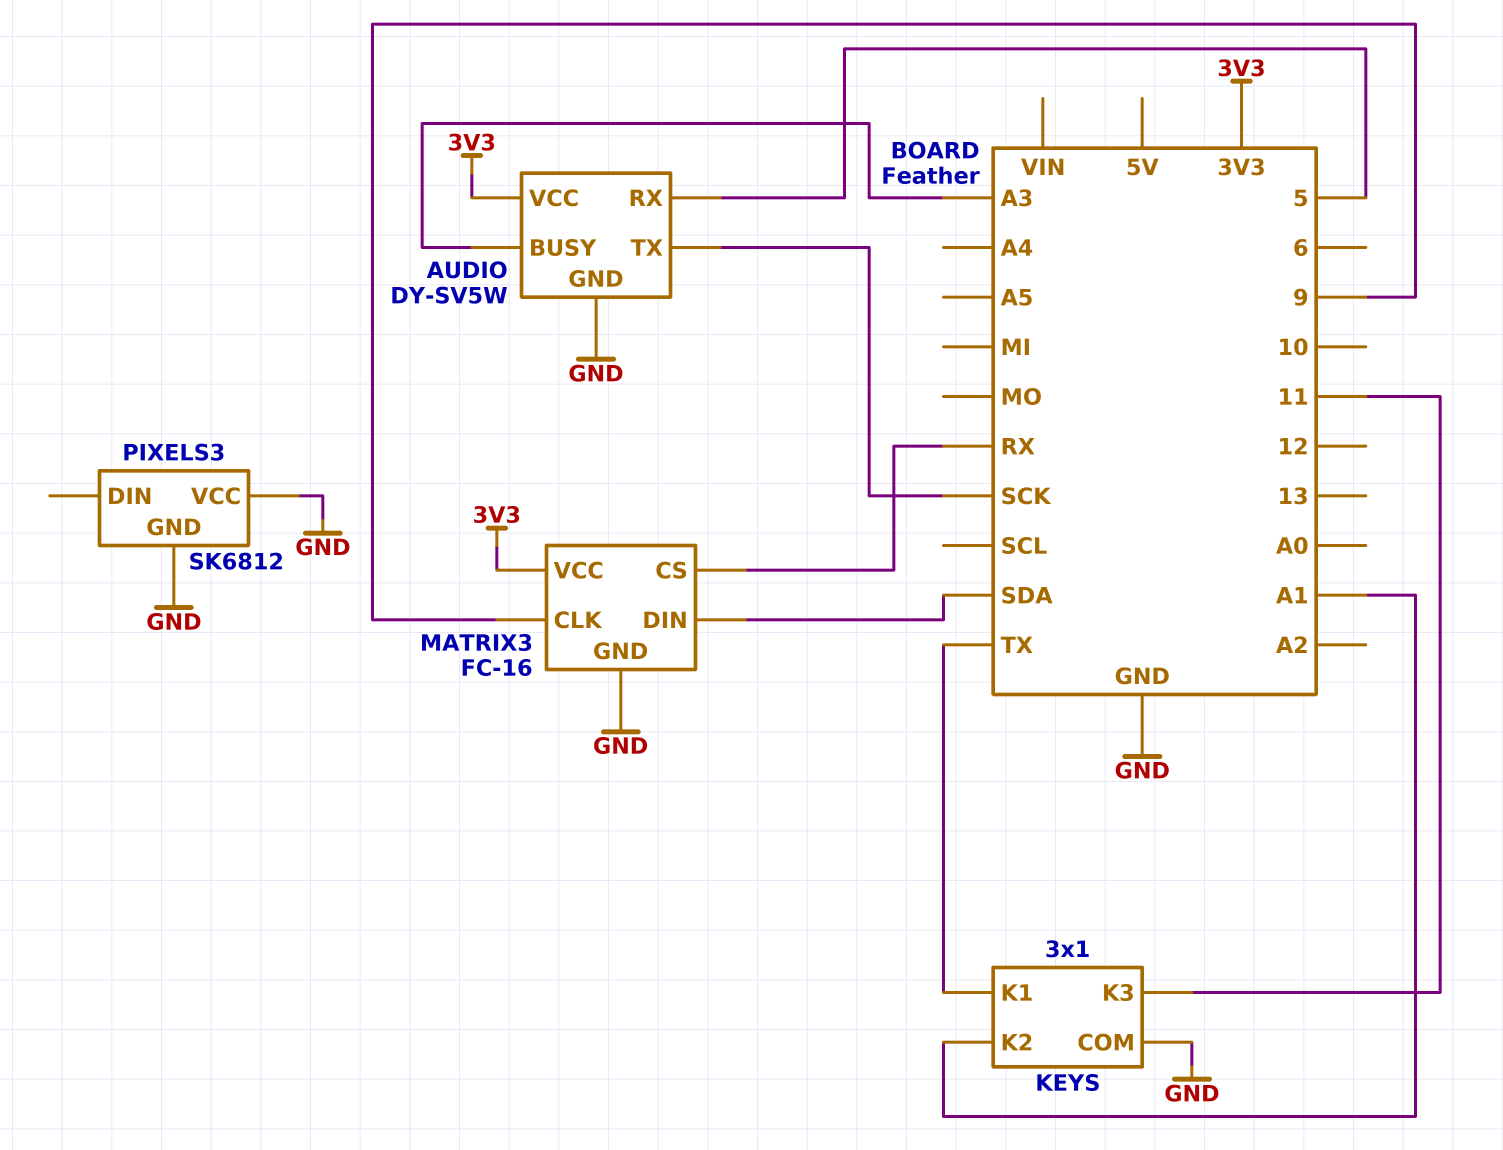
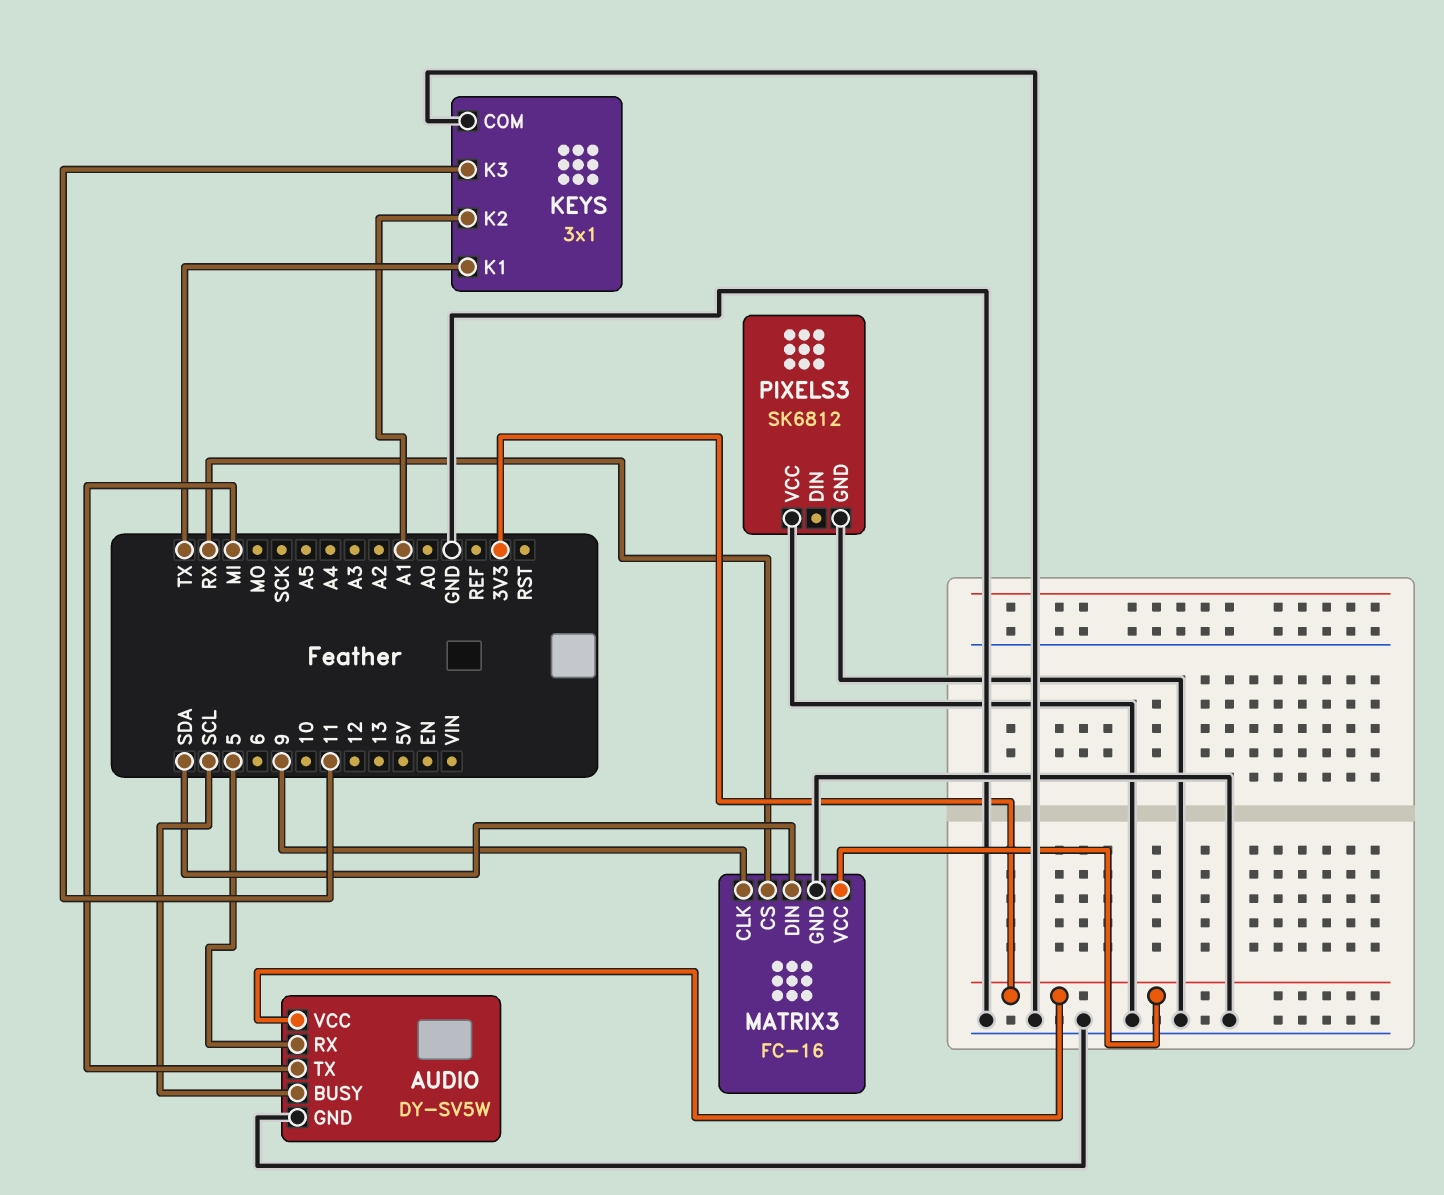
AUDIO pin BUSY: A3 -> SCL
AUDIO pin TX: SCK -> MI

